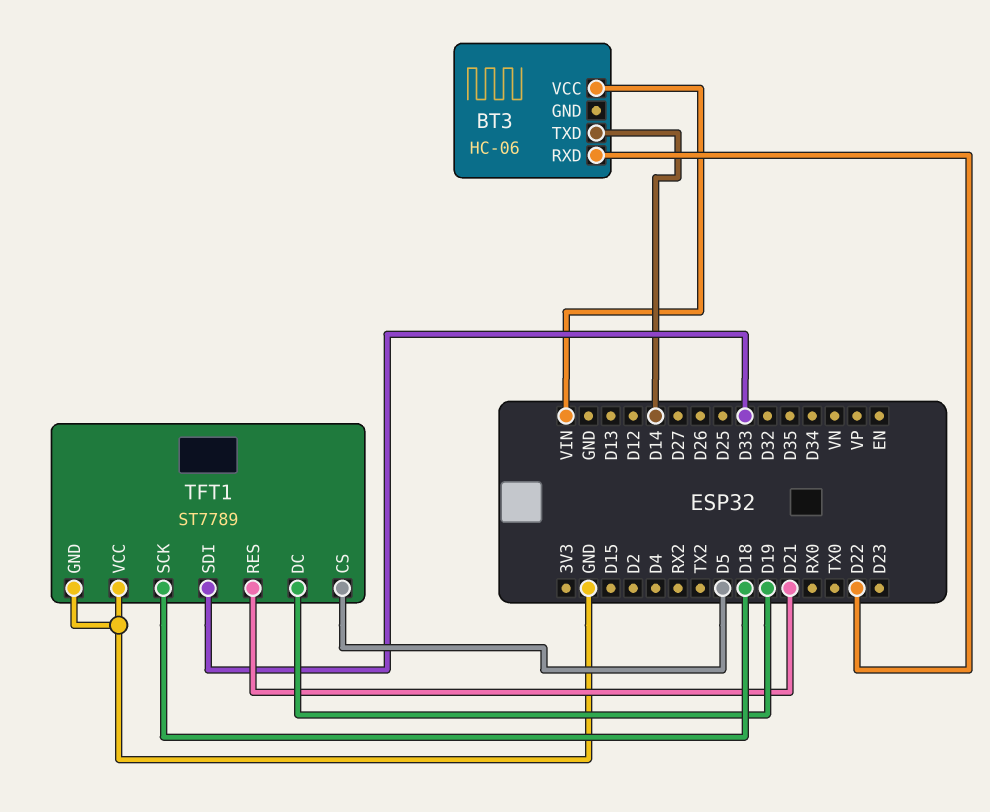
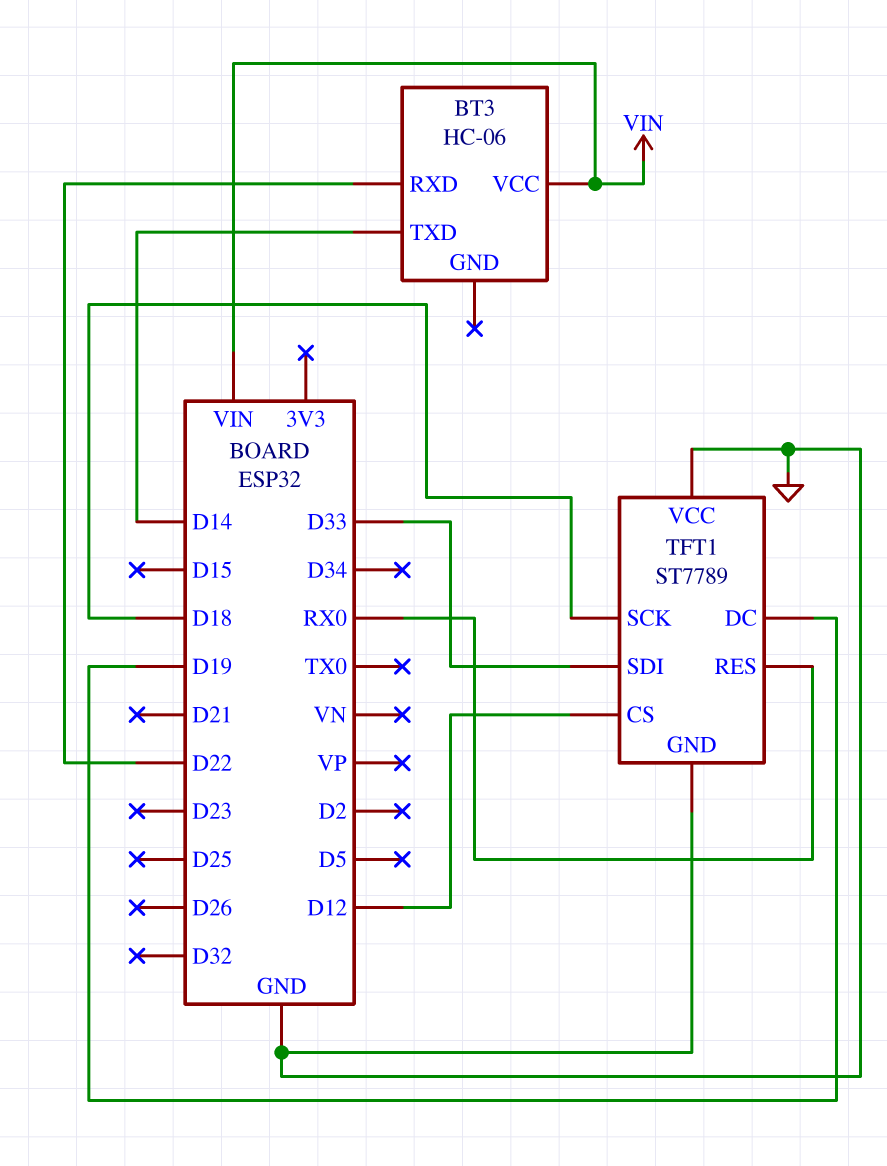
TFT1 pin CS: D5 -> D12
TFT1 pin RES: D21 -> RX0

